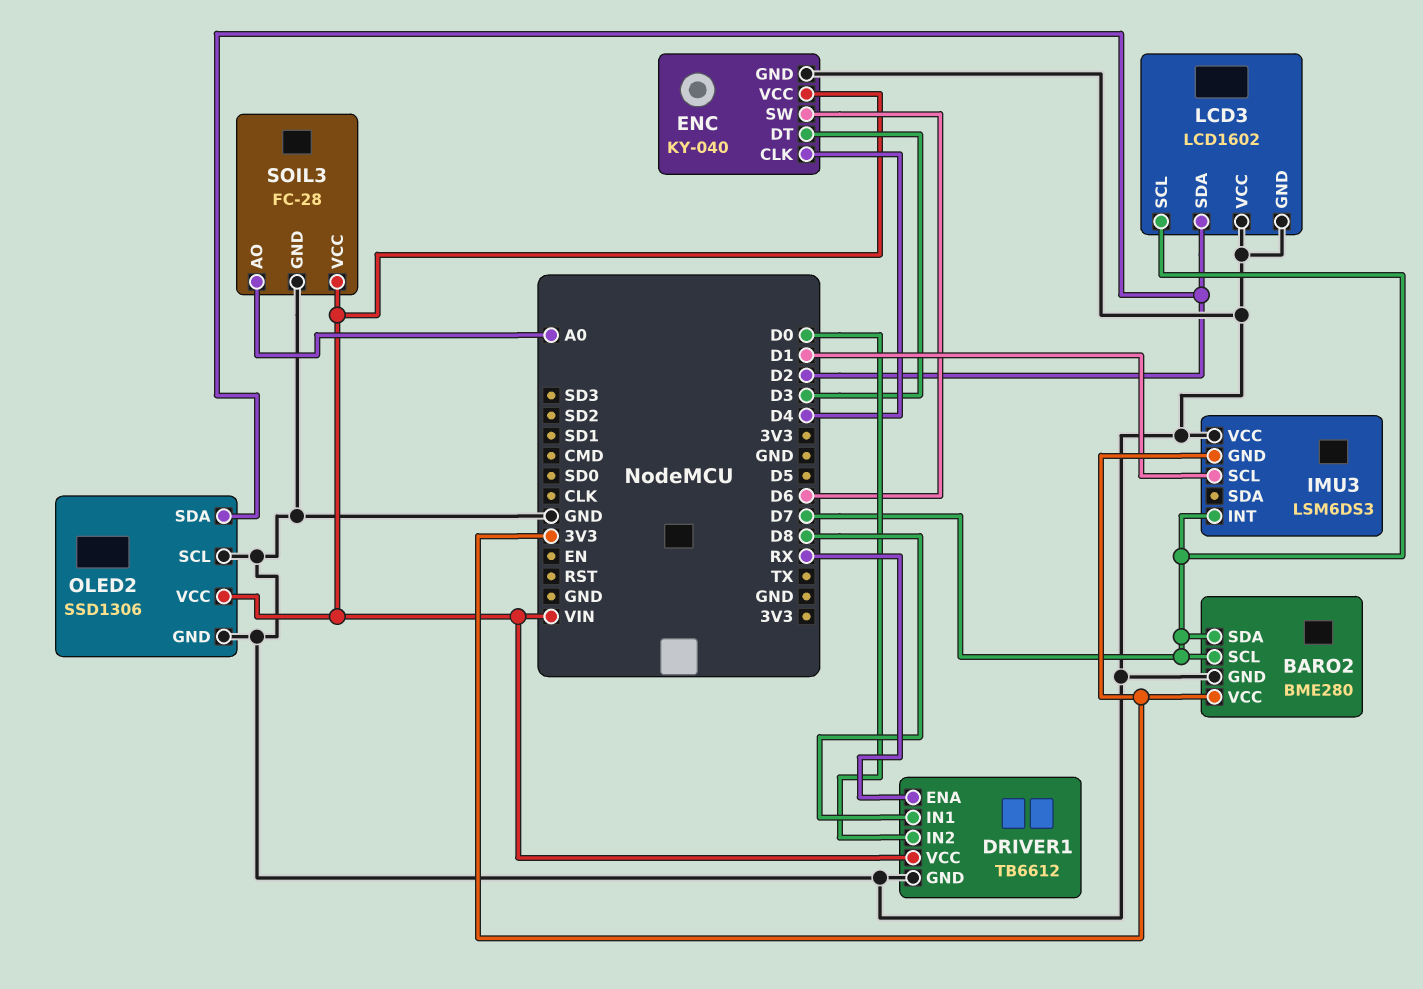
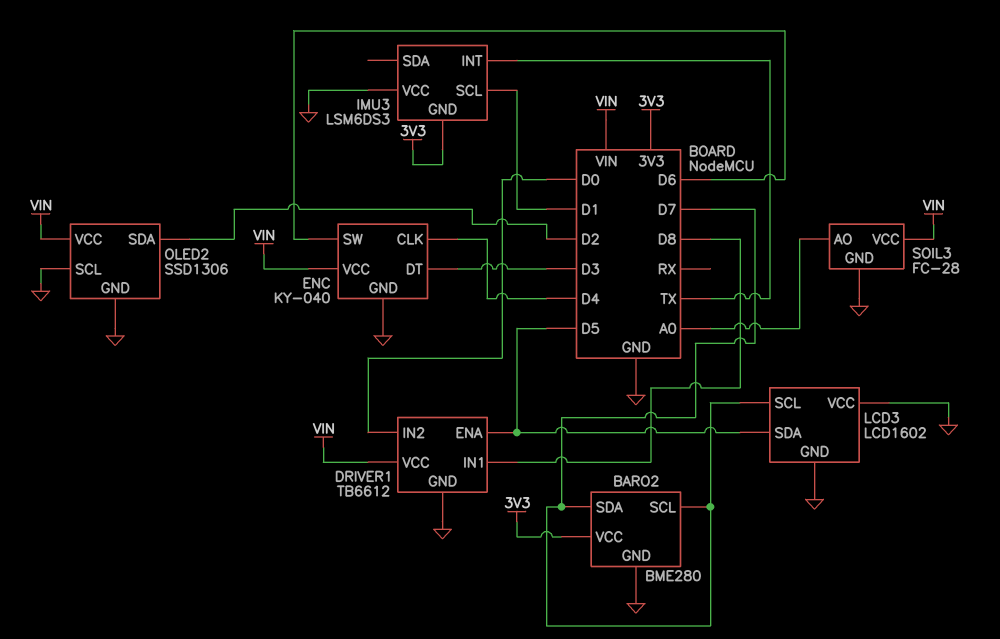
DRIVER1 pin ENA: RX -> D5
IMU3 pin INT: D7 -> TX
LCD3 pin SDA: D2 -> D5

